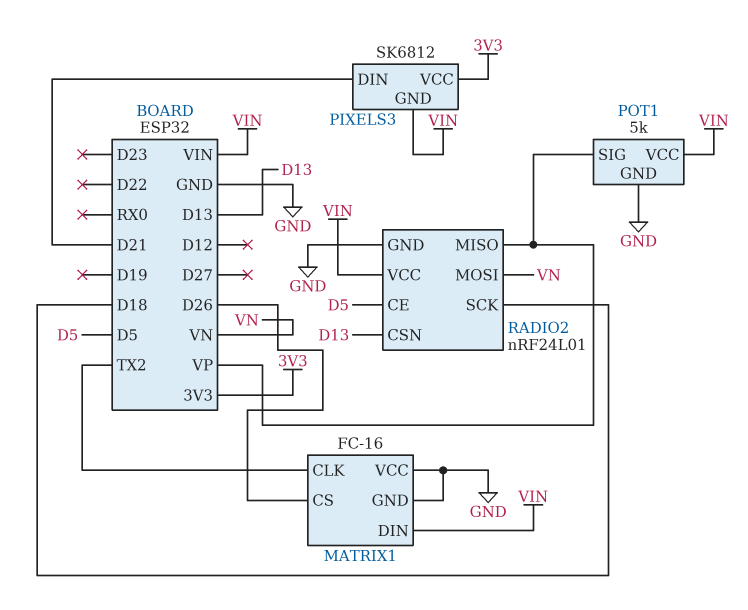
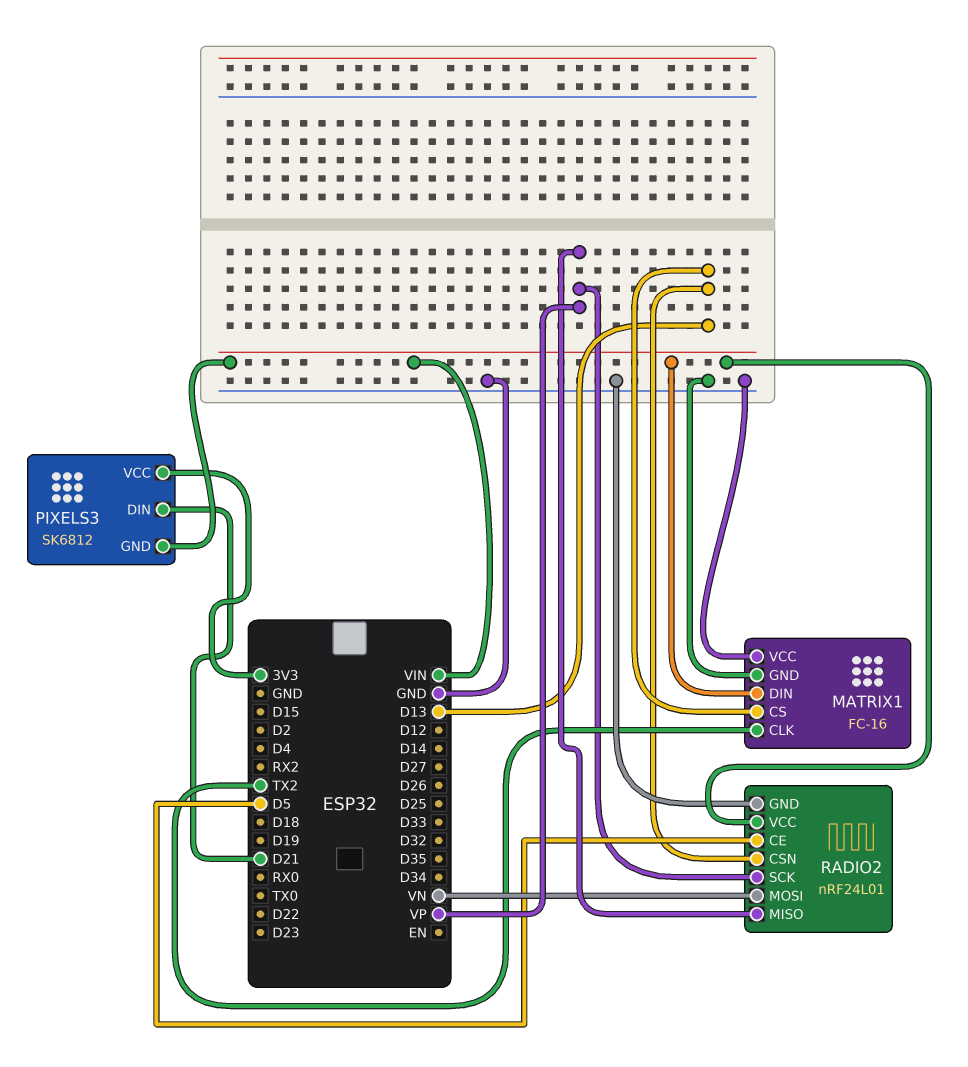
MATRIX1 pin CS: D26 -> D13
POT1: 5k -> none
POT1 pin GND: GND -> none
POT1 pin SIG: VP -> none
POT1 pin VCC: VIN -> none
RADIO2 pin SCK: D18 -> VP

